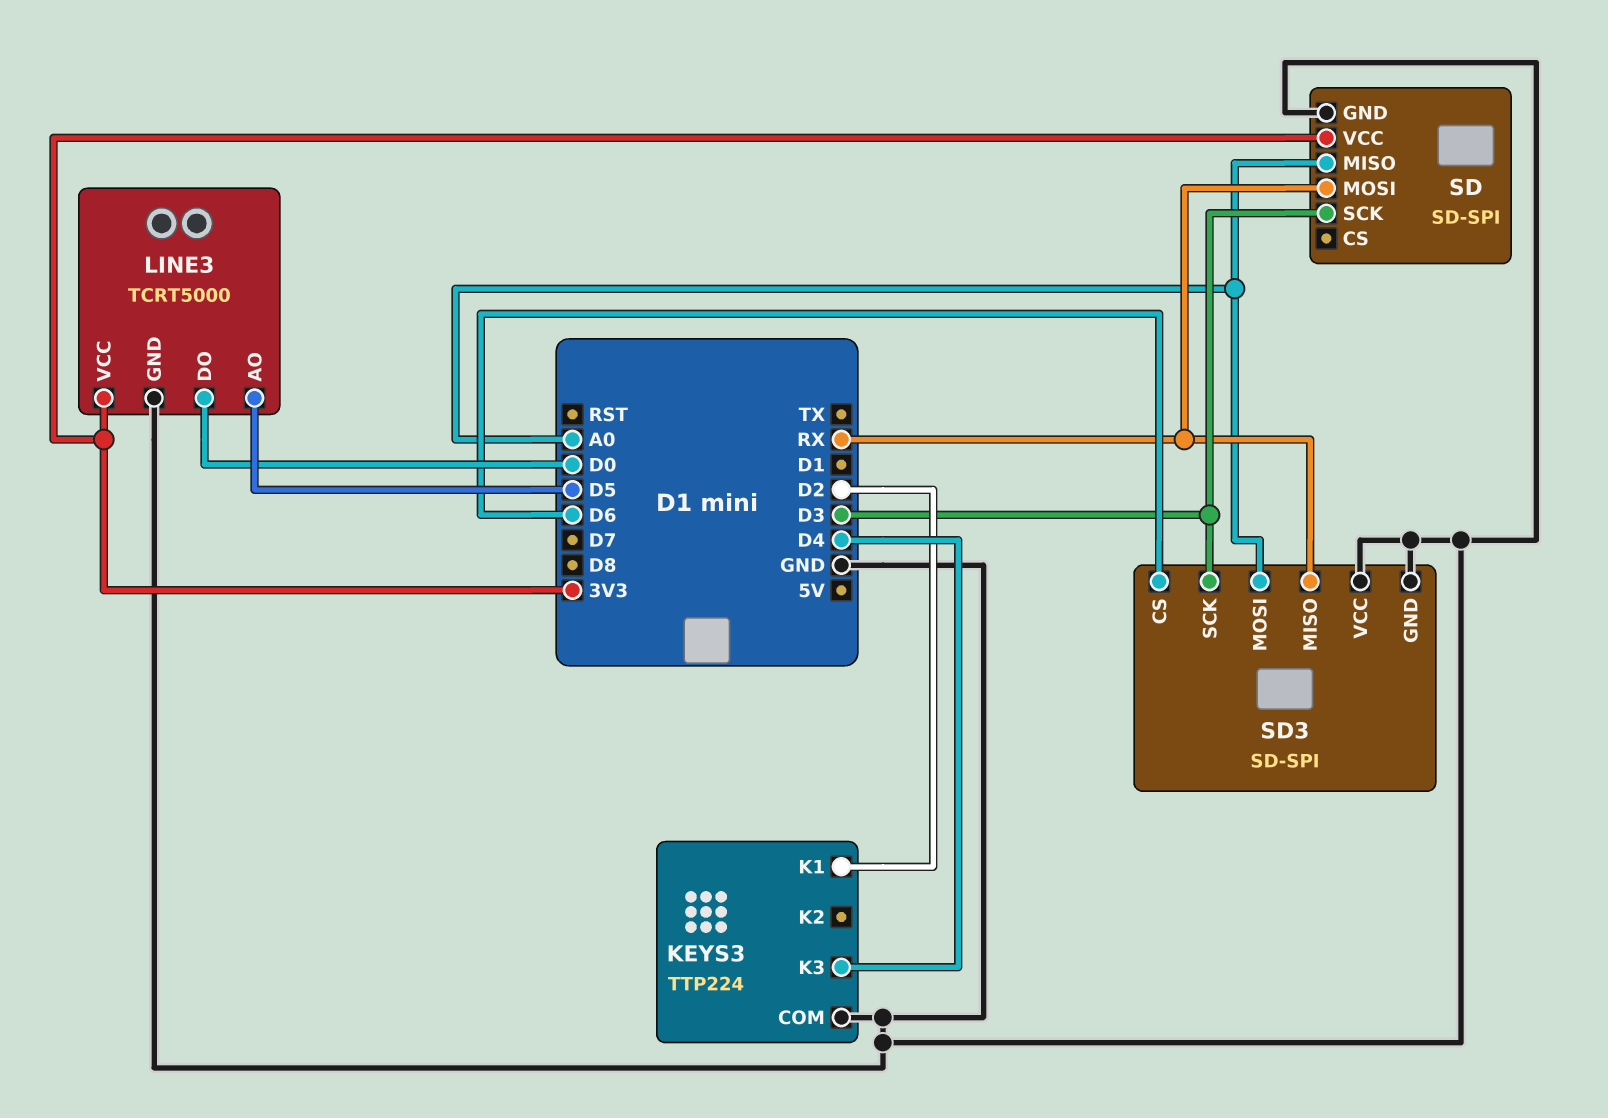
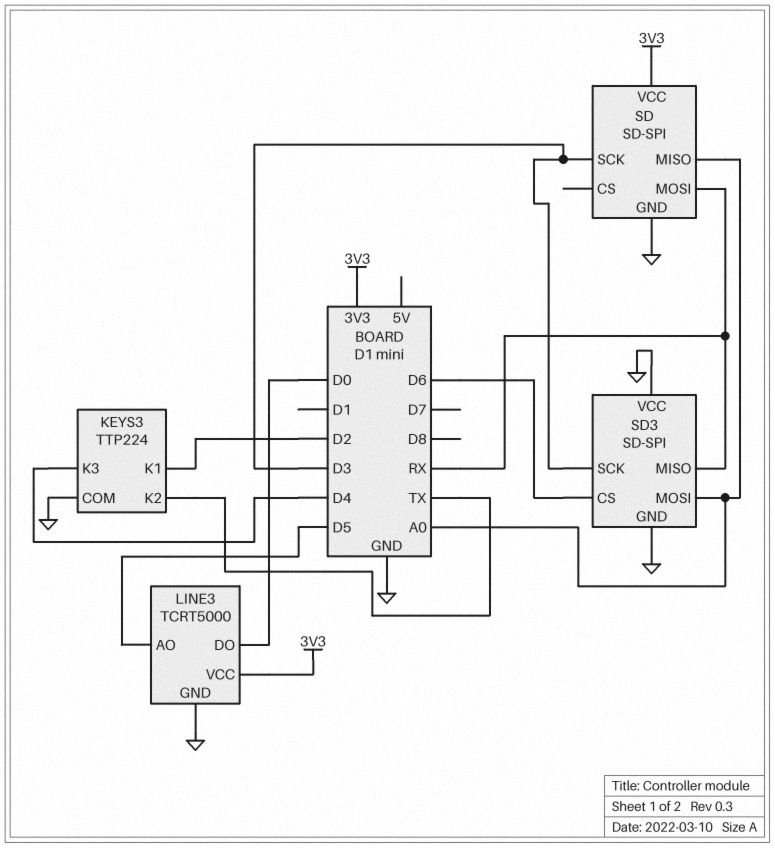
KEYS3 pin K2: none -> TX

